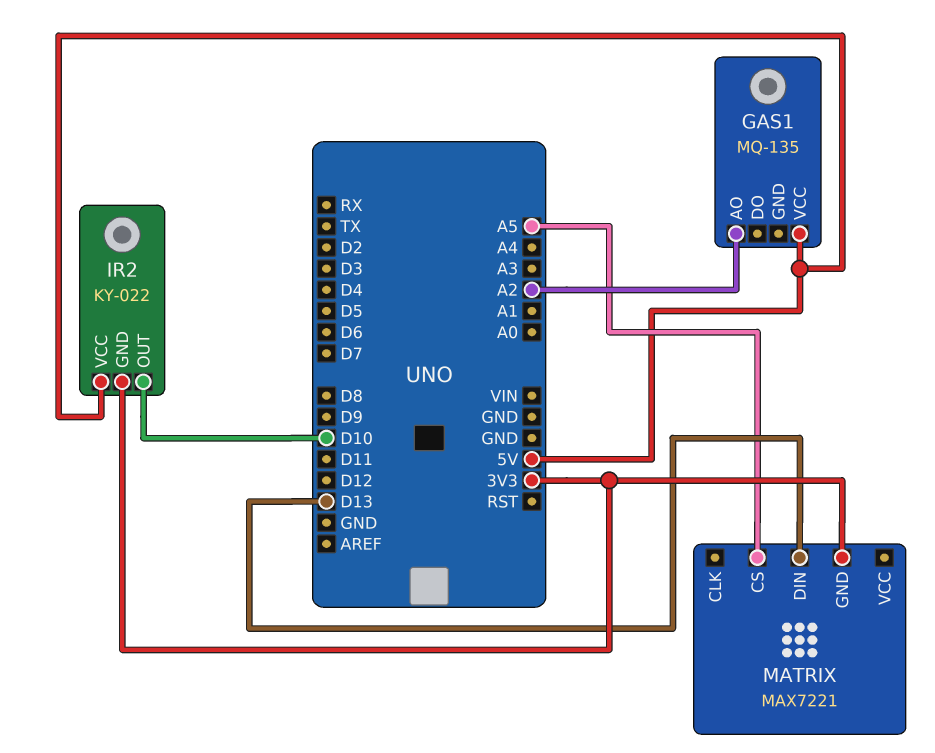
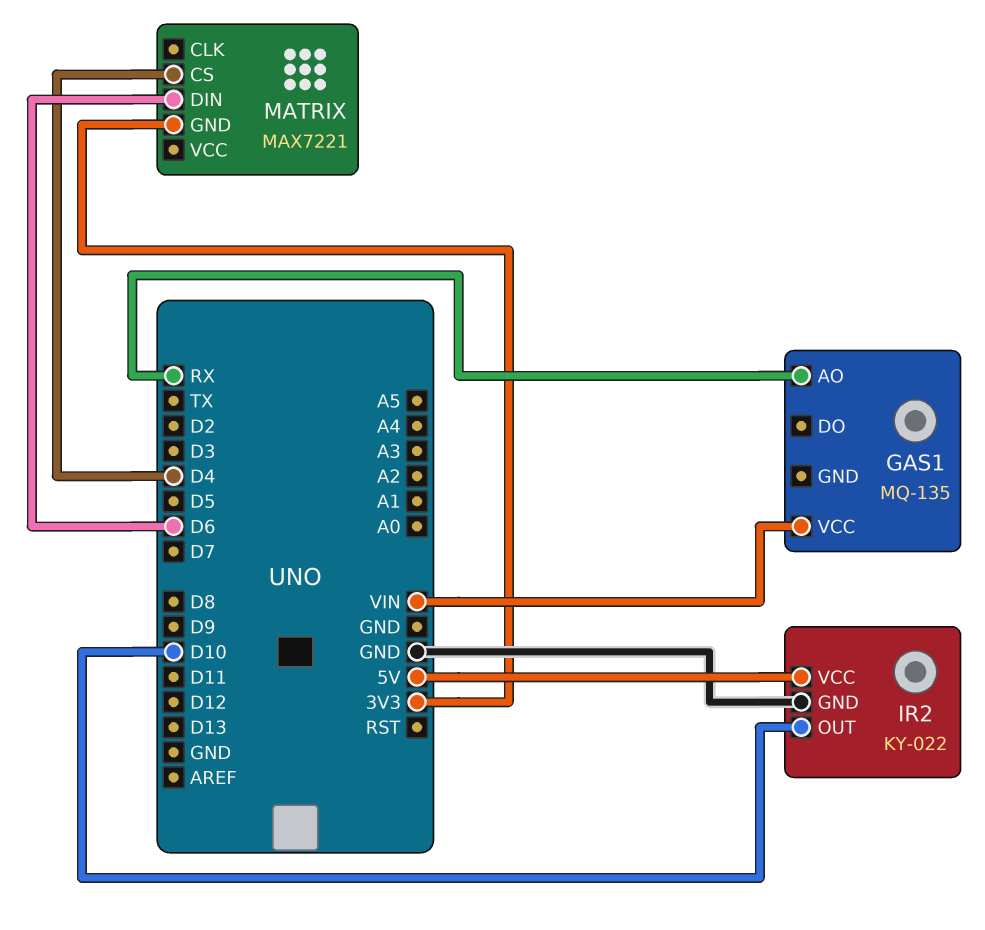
GAS1 pin AO: A2 -> RX
GAS1 pin VCC: 5V -> VIN
IR2 pin GND: 3V3 -> GND
MATRIX pin CS: A5 -> D4
MATRIX pin DIN: D13 -> D6

